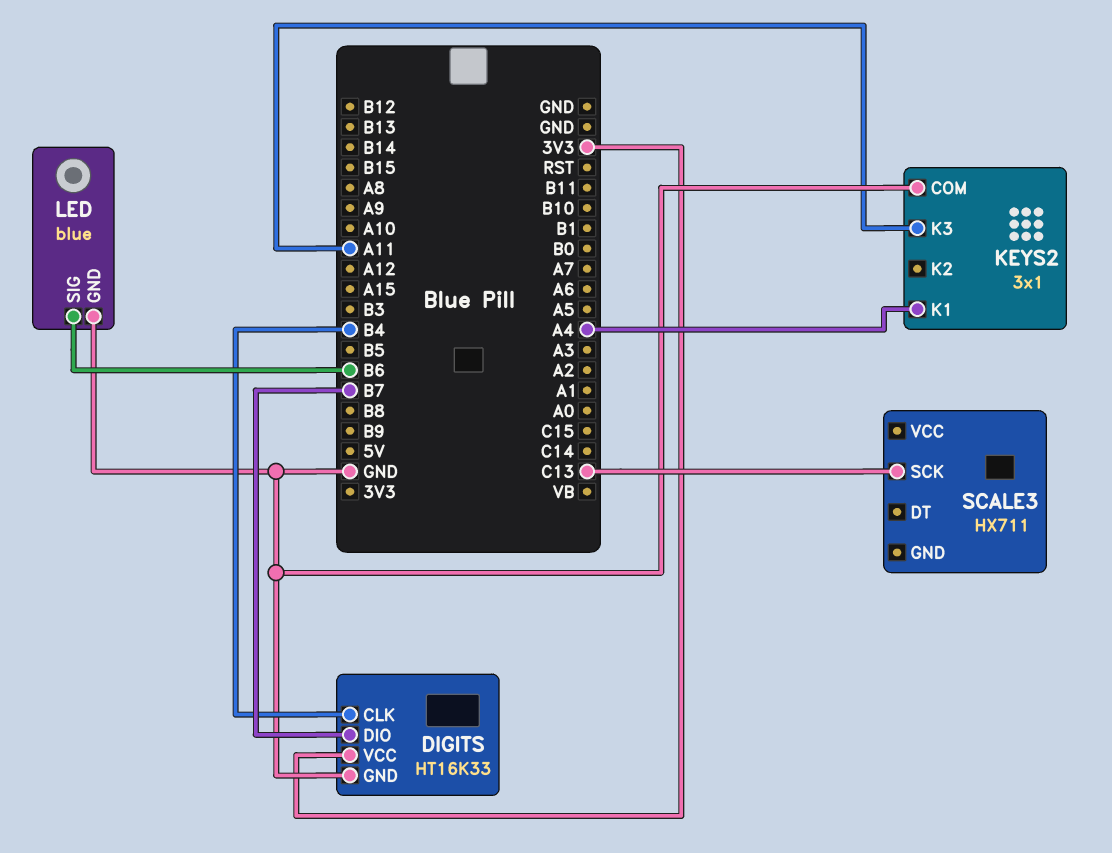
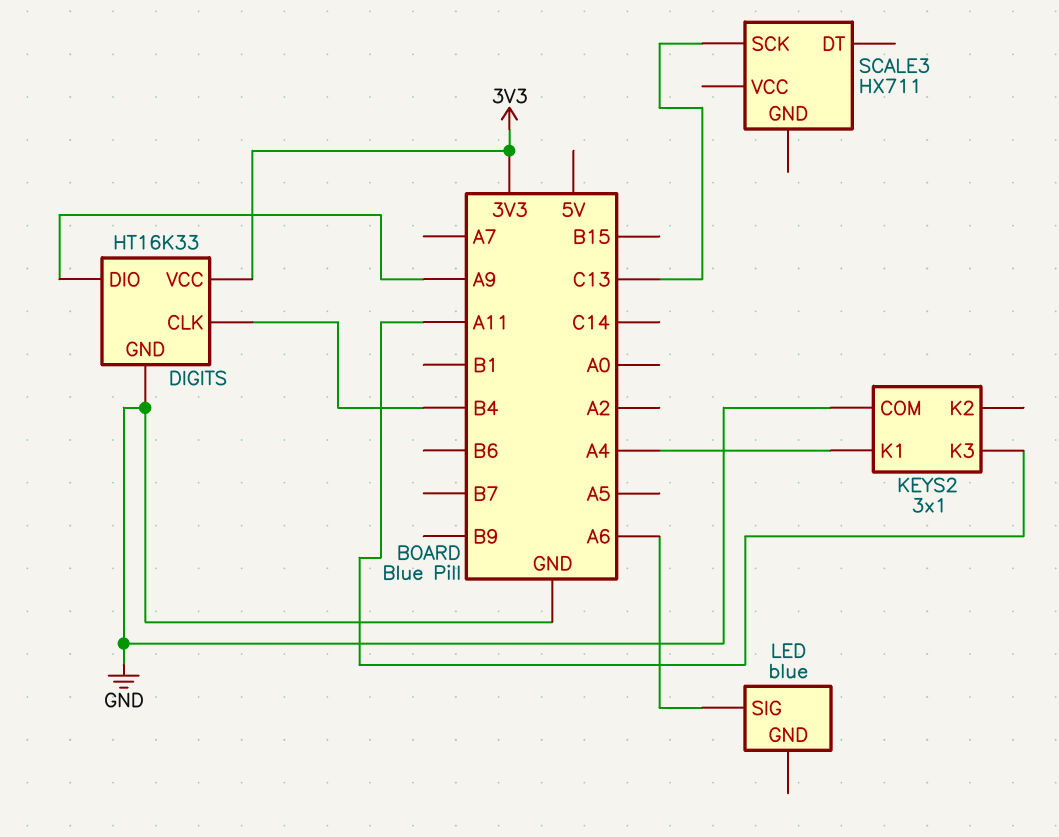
DIGITS pin DIO: B7 -> A9
LED pin GND: GND -> none
LED pin SIG: B6 -> A6

